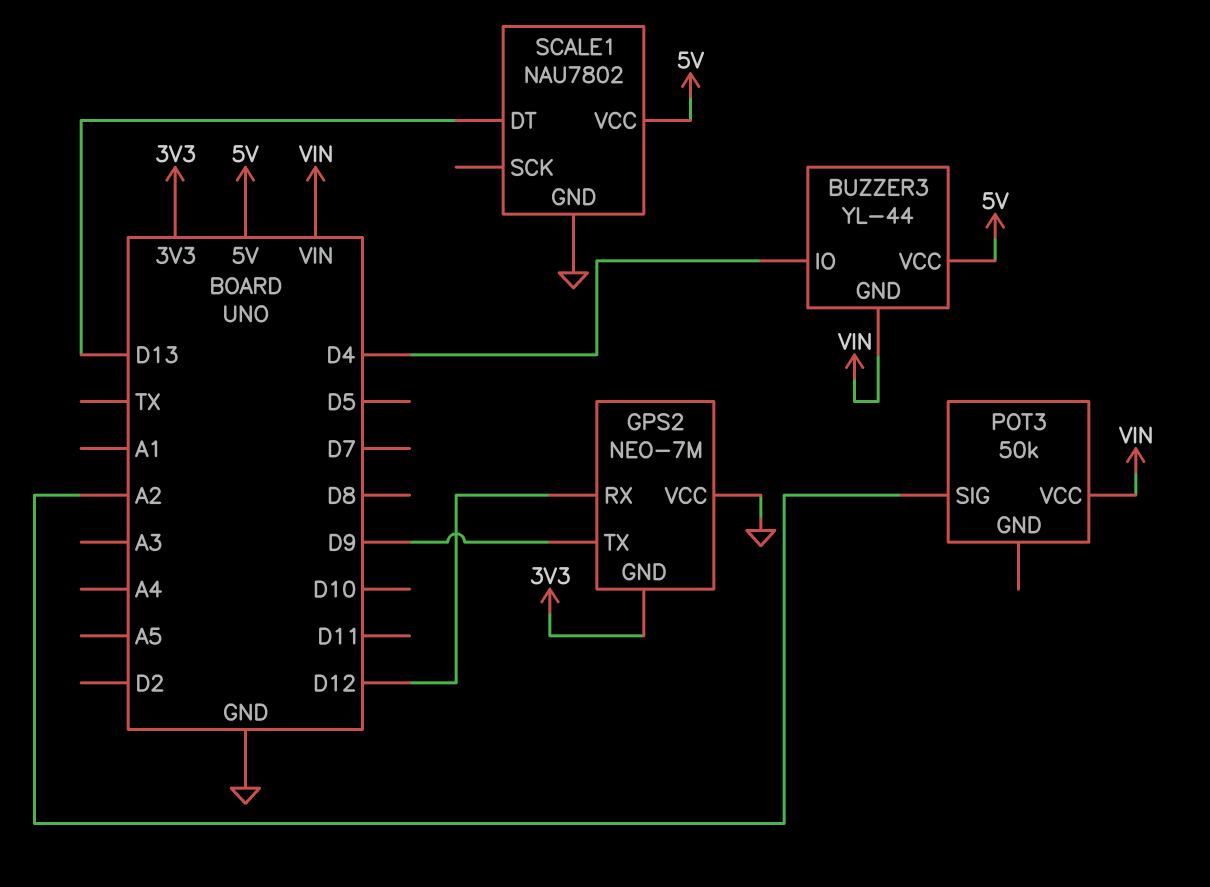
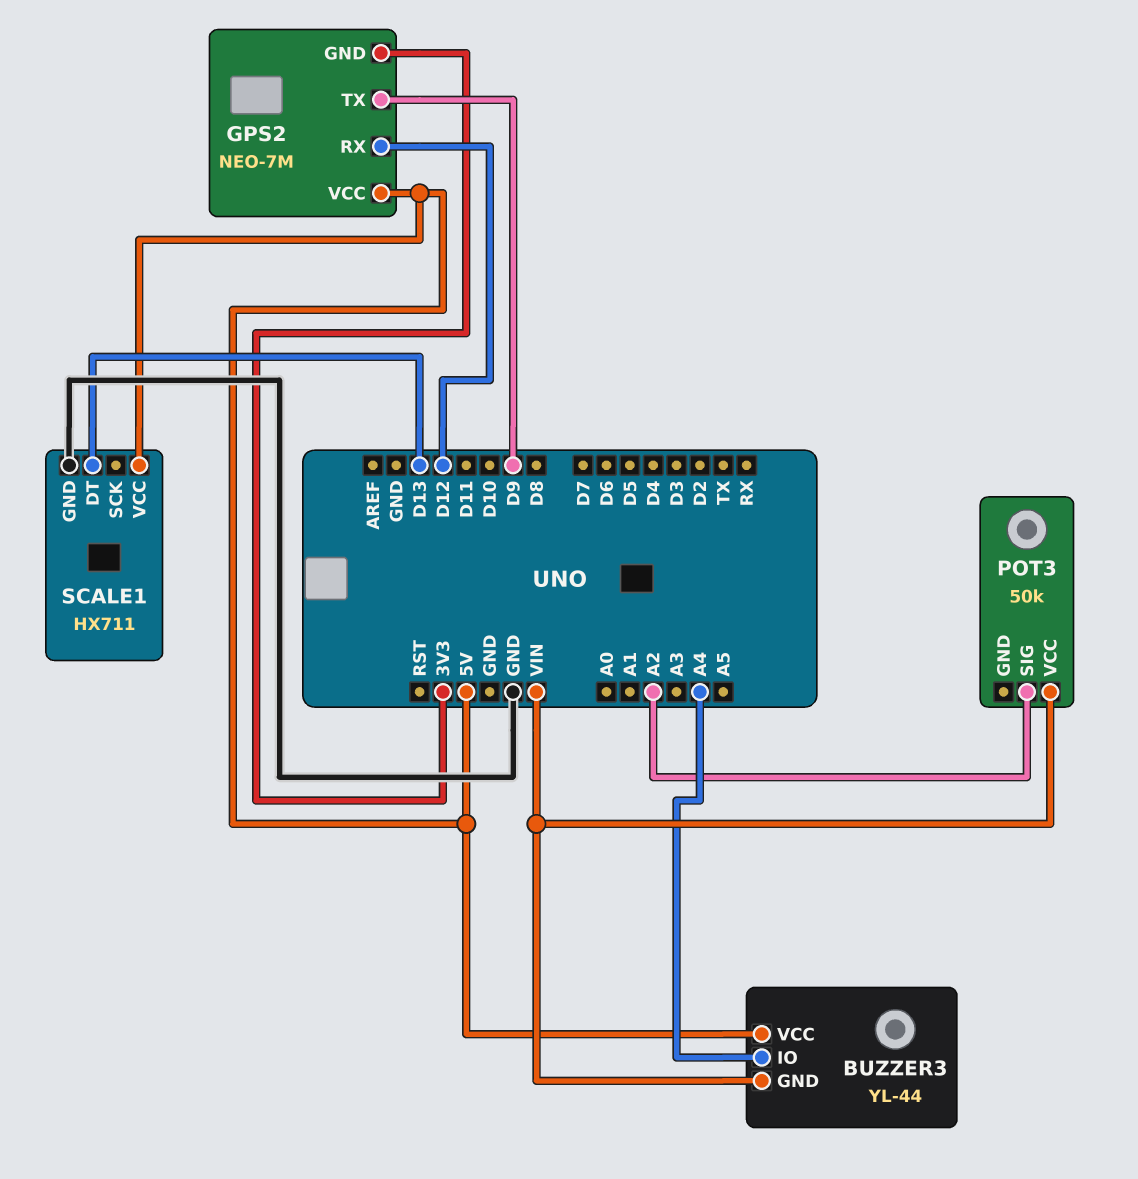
BUZZER3 pin IO: D4 -> A4
GPS2 pin VCC: GND -> 5V
SCALE1: NAU7802 -> HX711

